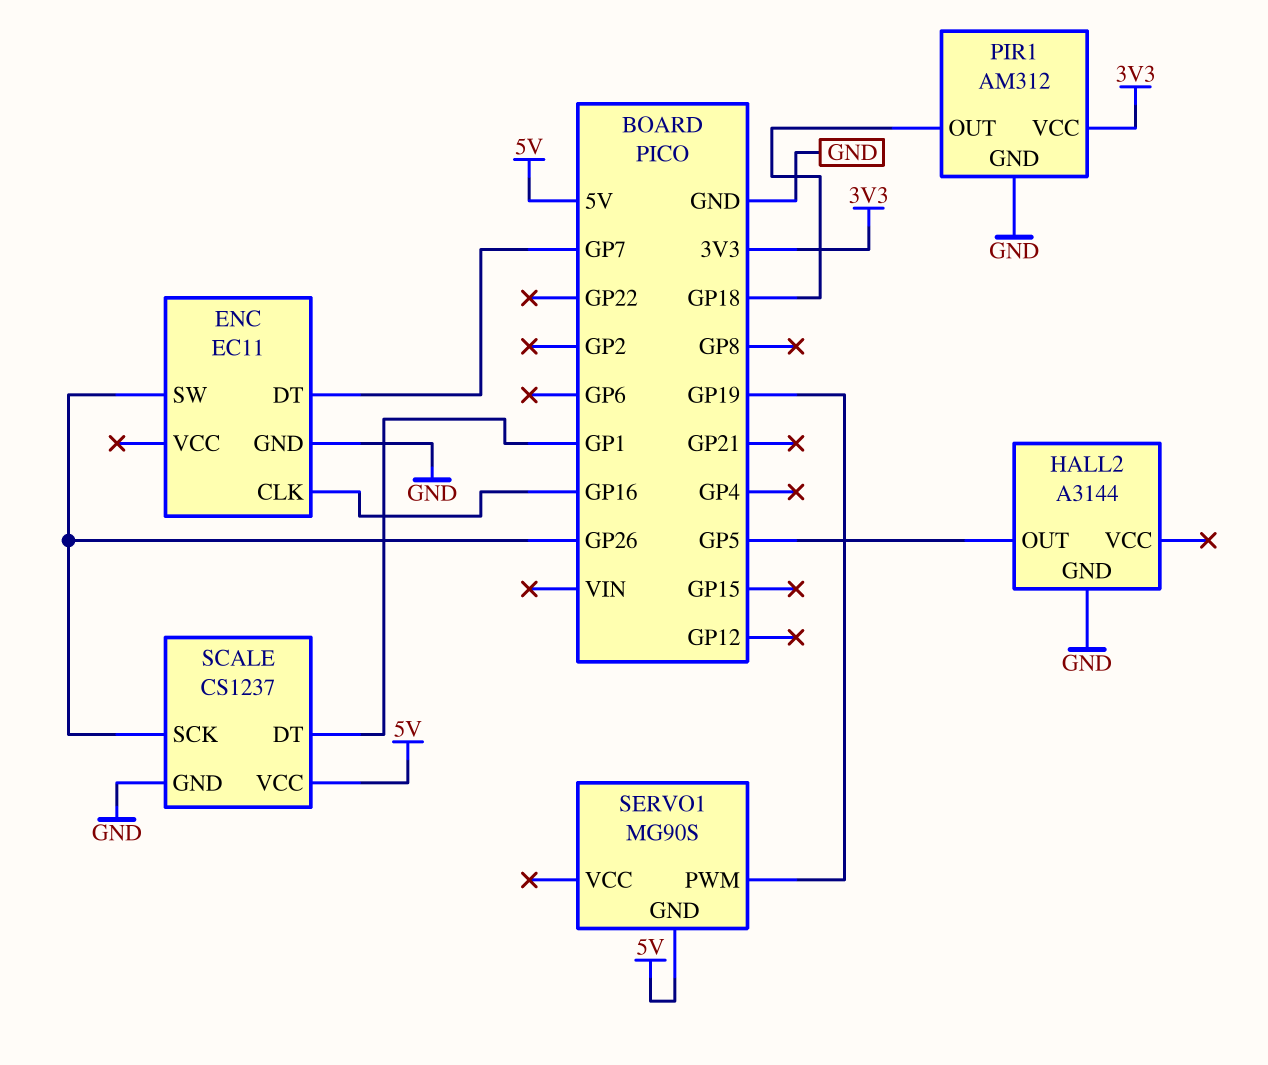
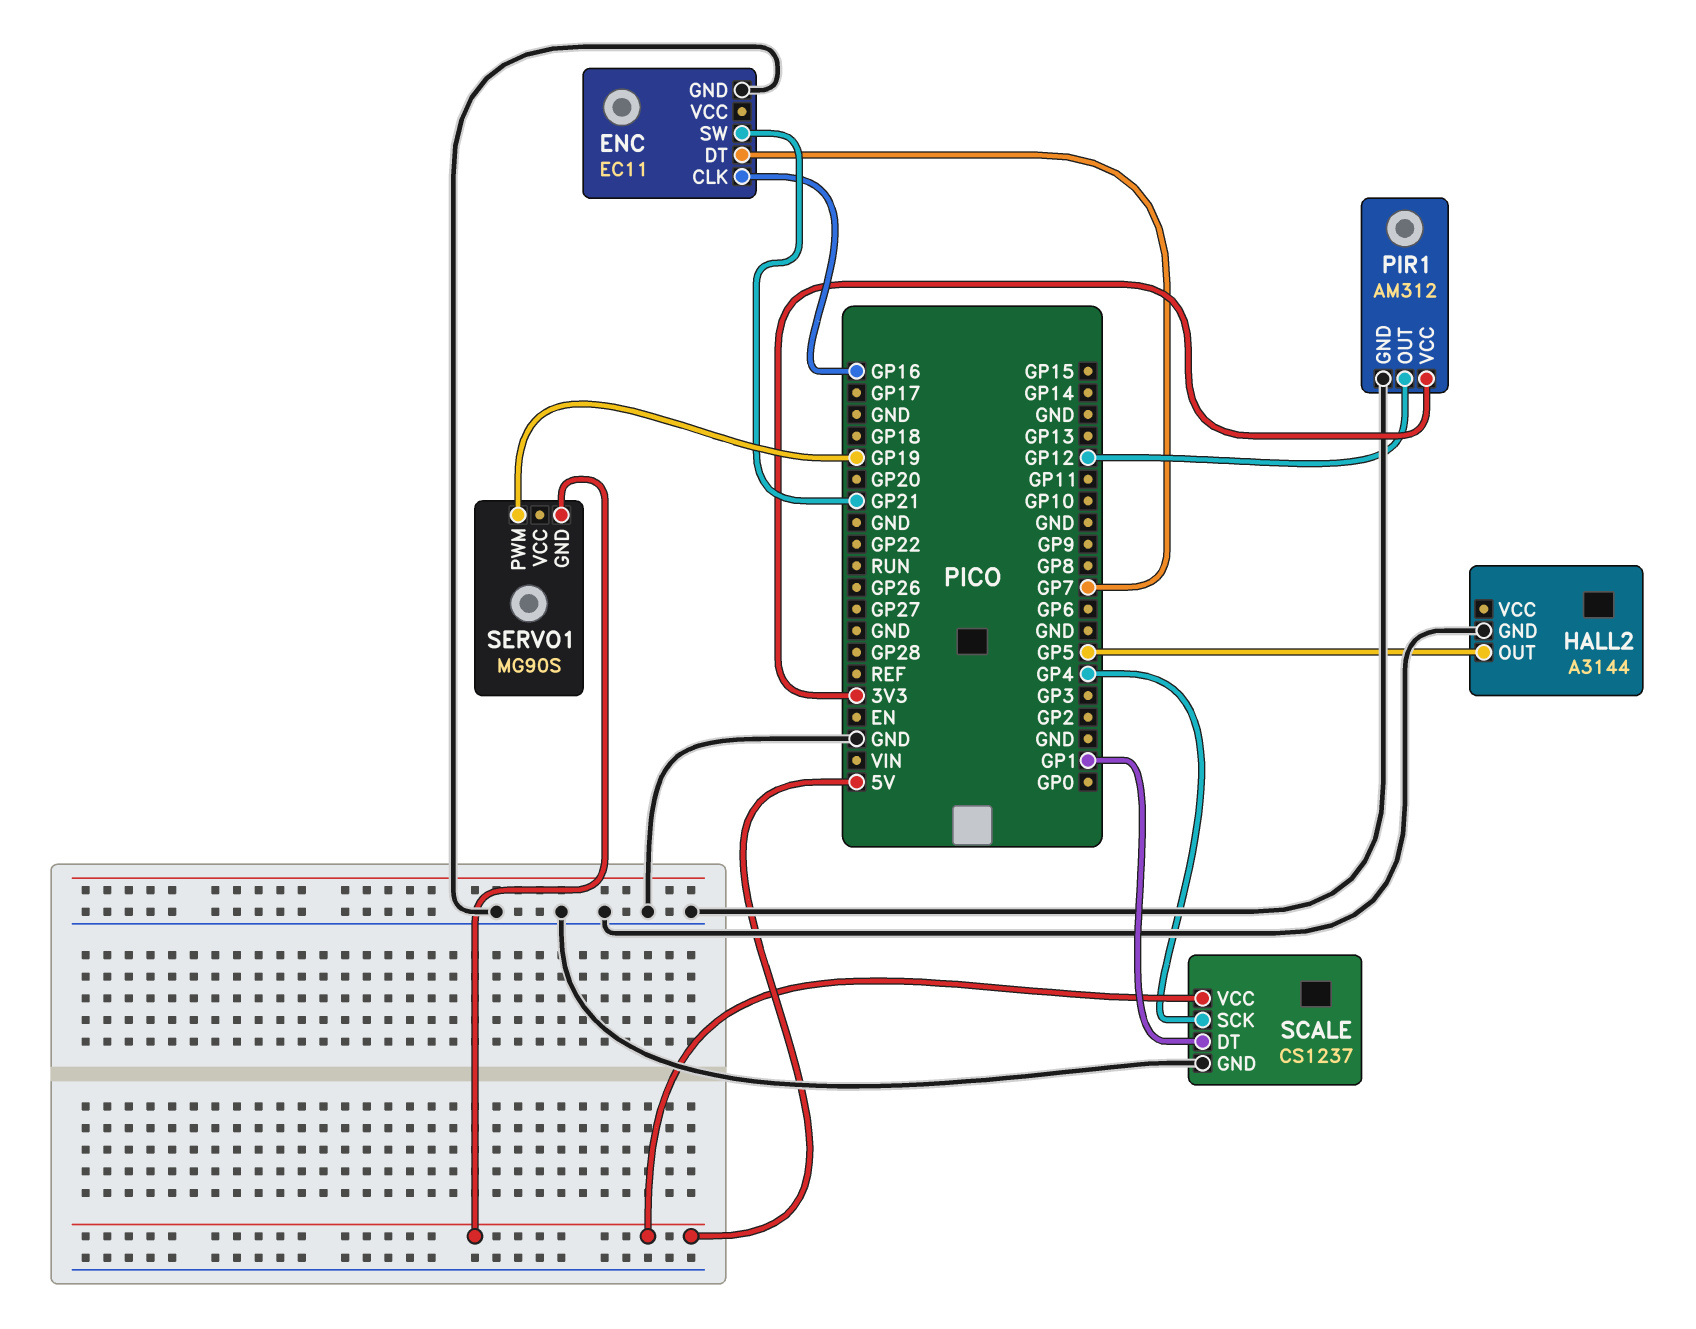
ENC pin SW: GP26 -> GP21
PIR1 pin OUT: GP18 -> GP12
SCALE pin SCK: GP26 -> GP4

